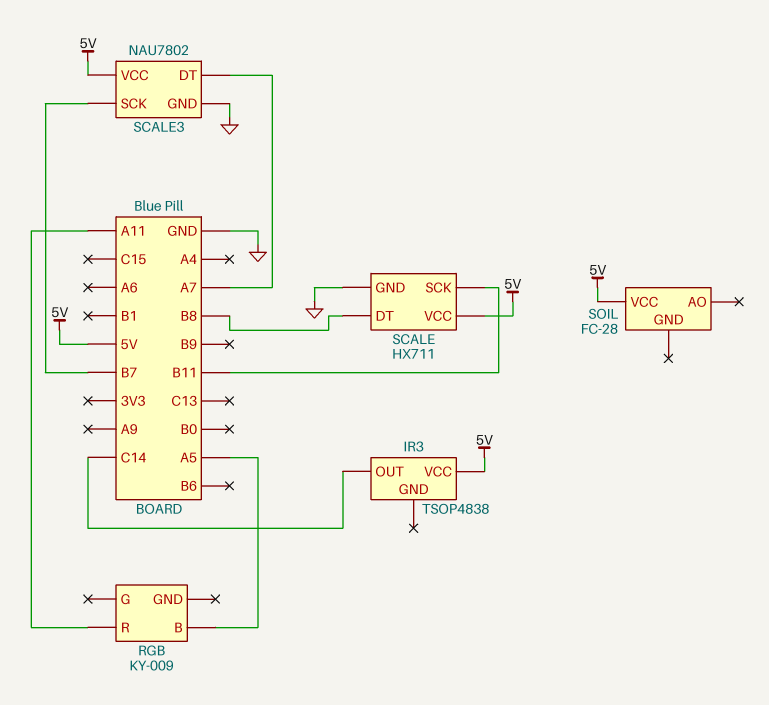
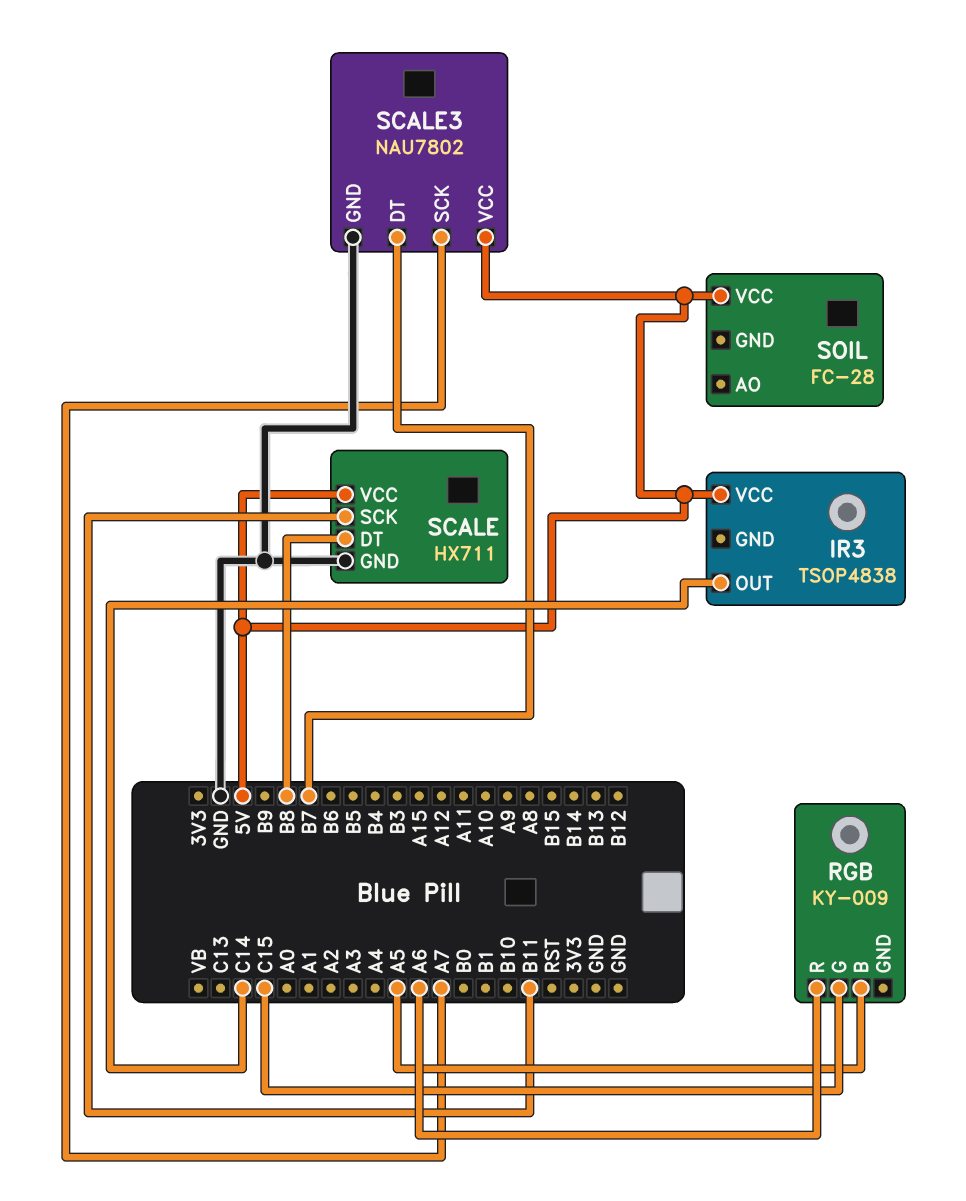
RGB pin G: none -> C15
RGB pin R: A11 -> A6
SCALE3 pin DT: A7 -> B7
SCALE3 pin SCK: B7 -> A7

